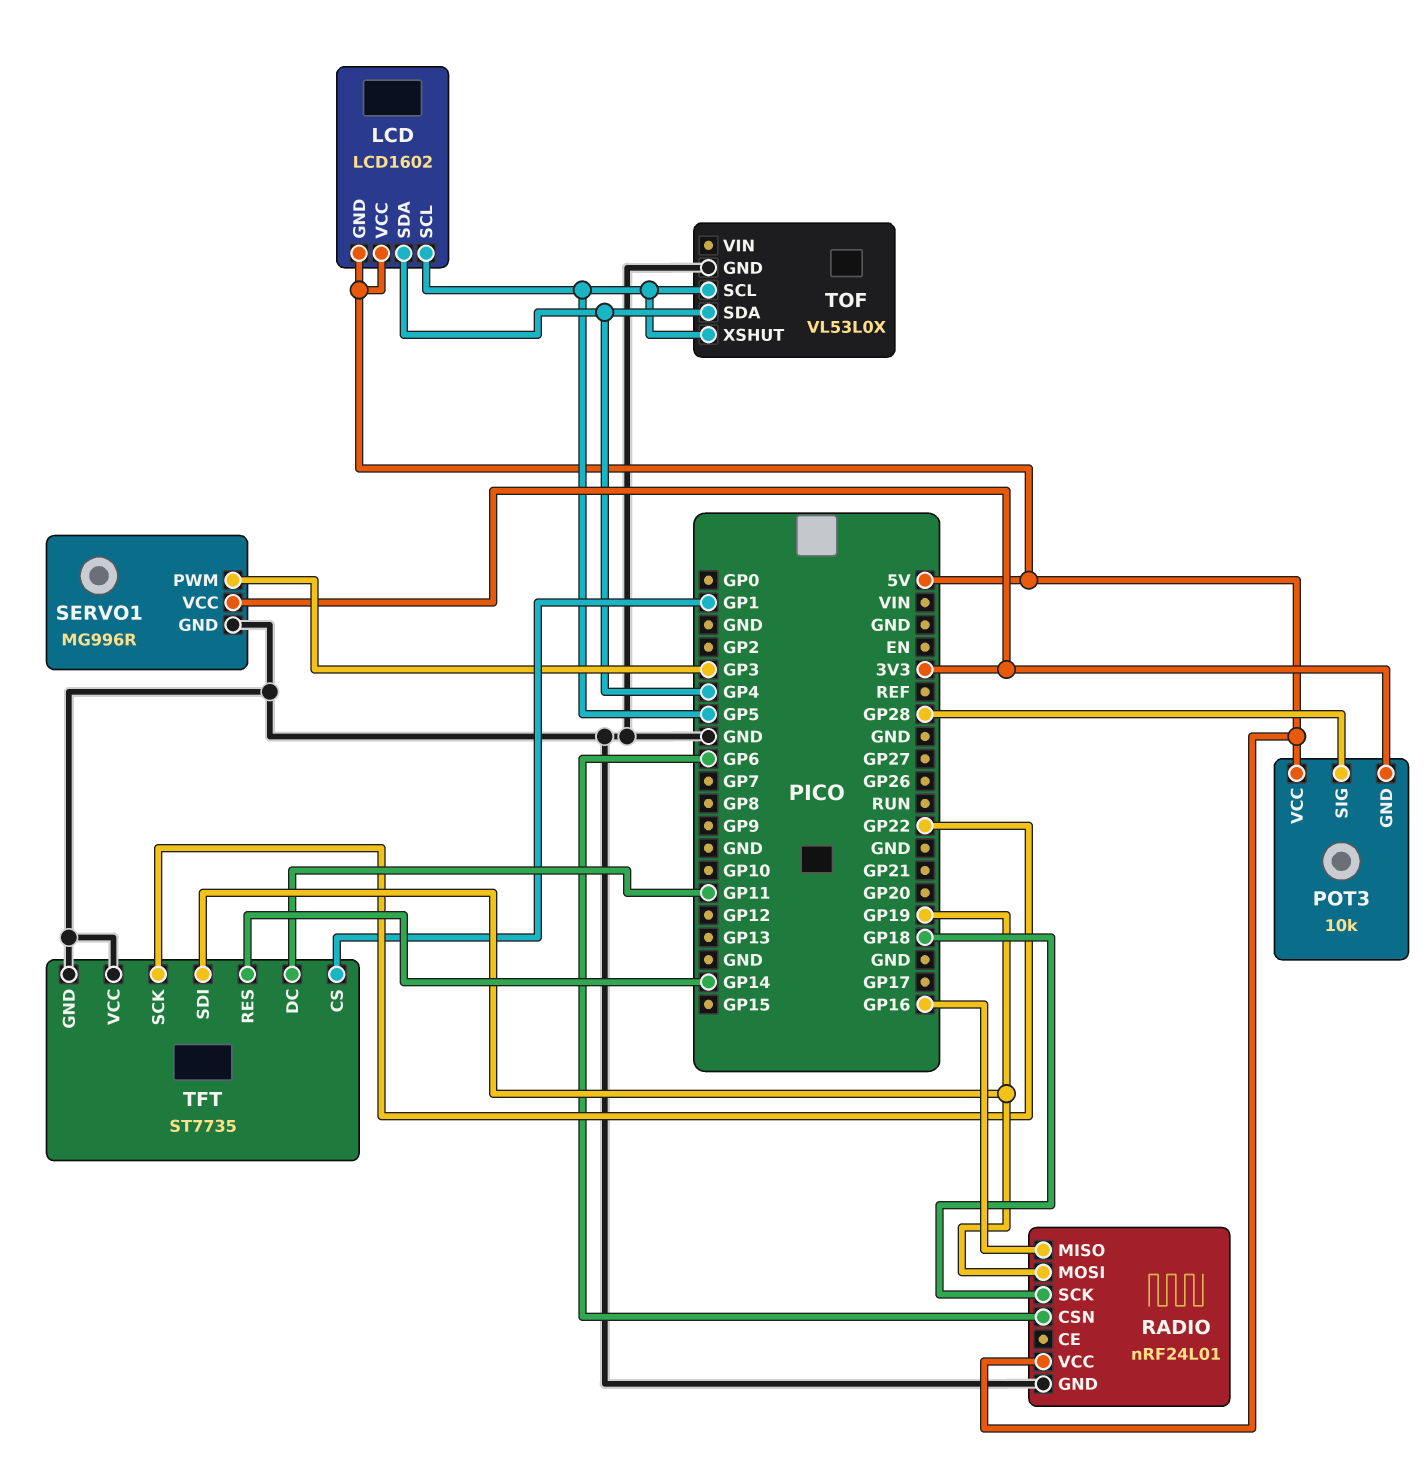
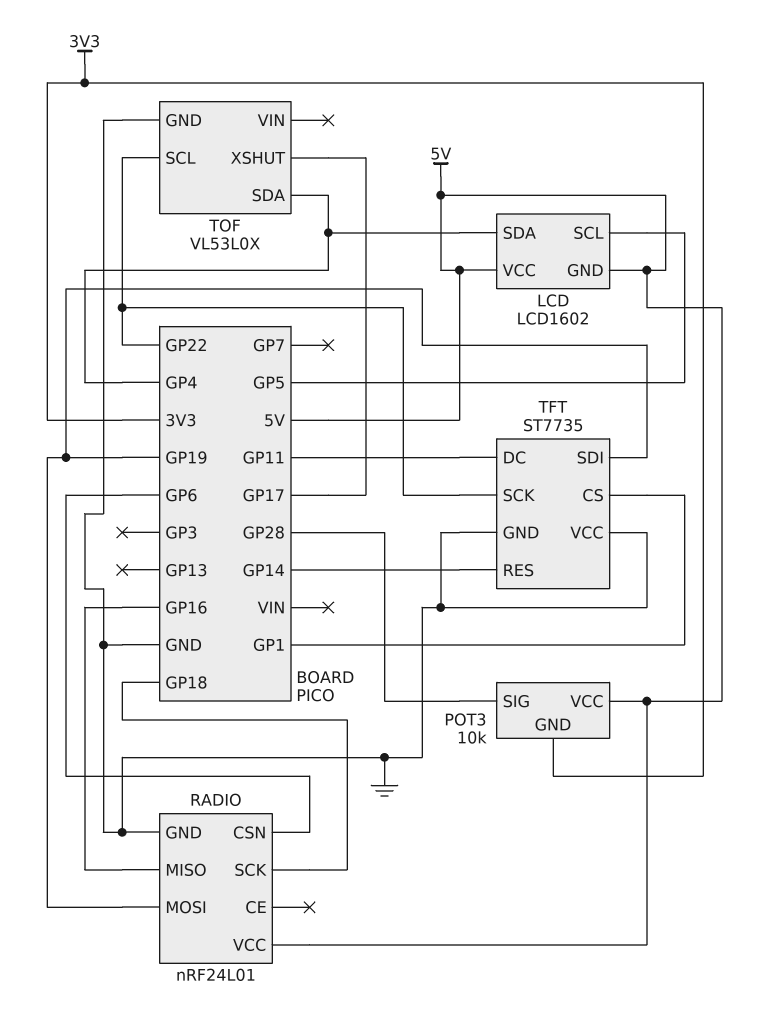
SERVO1: MG996R -> none
SERVO1 pin GND: GND -> none
SERVO1 pin PWM: GP3 -> none
SERVO1 pin VCC: 3V3 -> none
TOF pin SCL: GP5 -> GP22
TOF pin XSHUT: GP5 -> GP17

